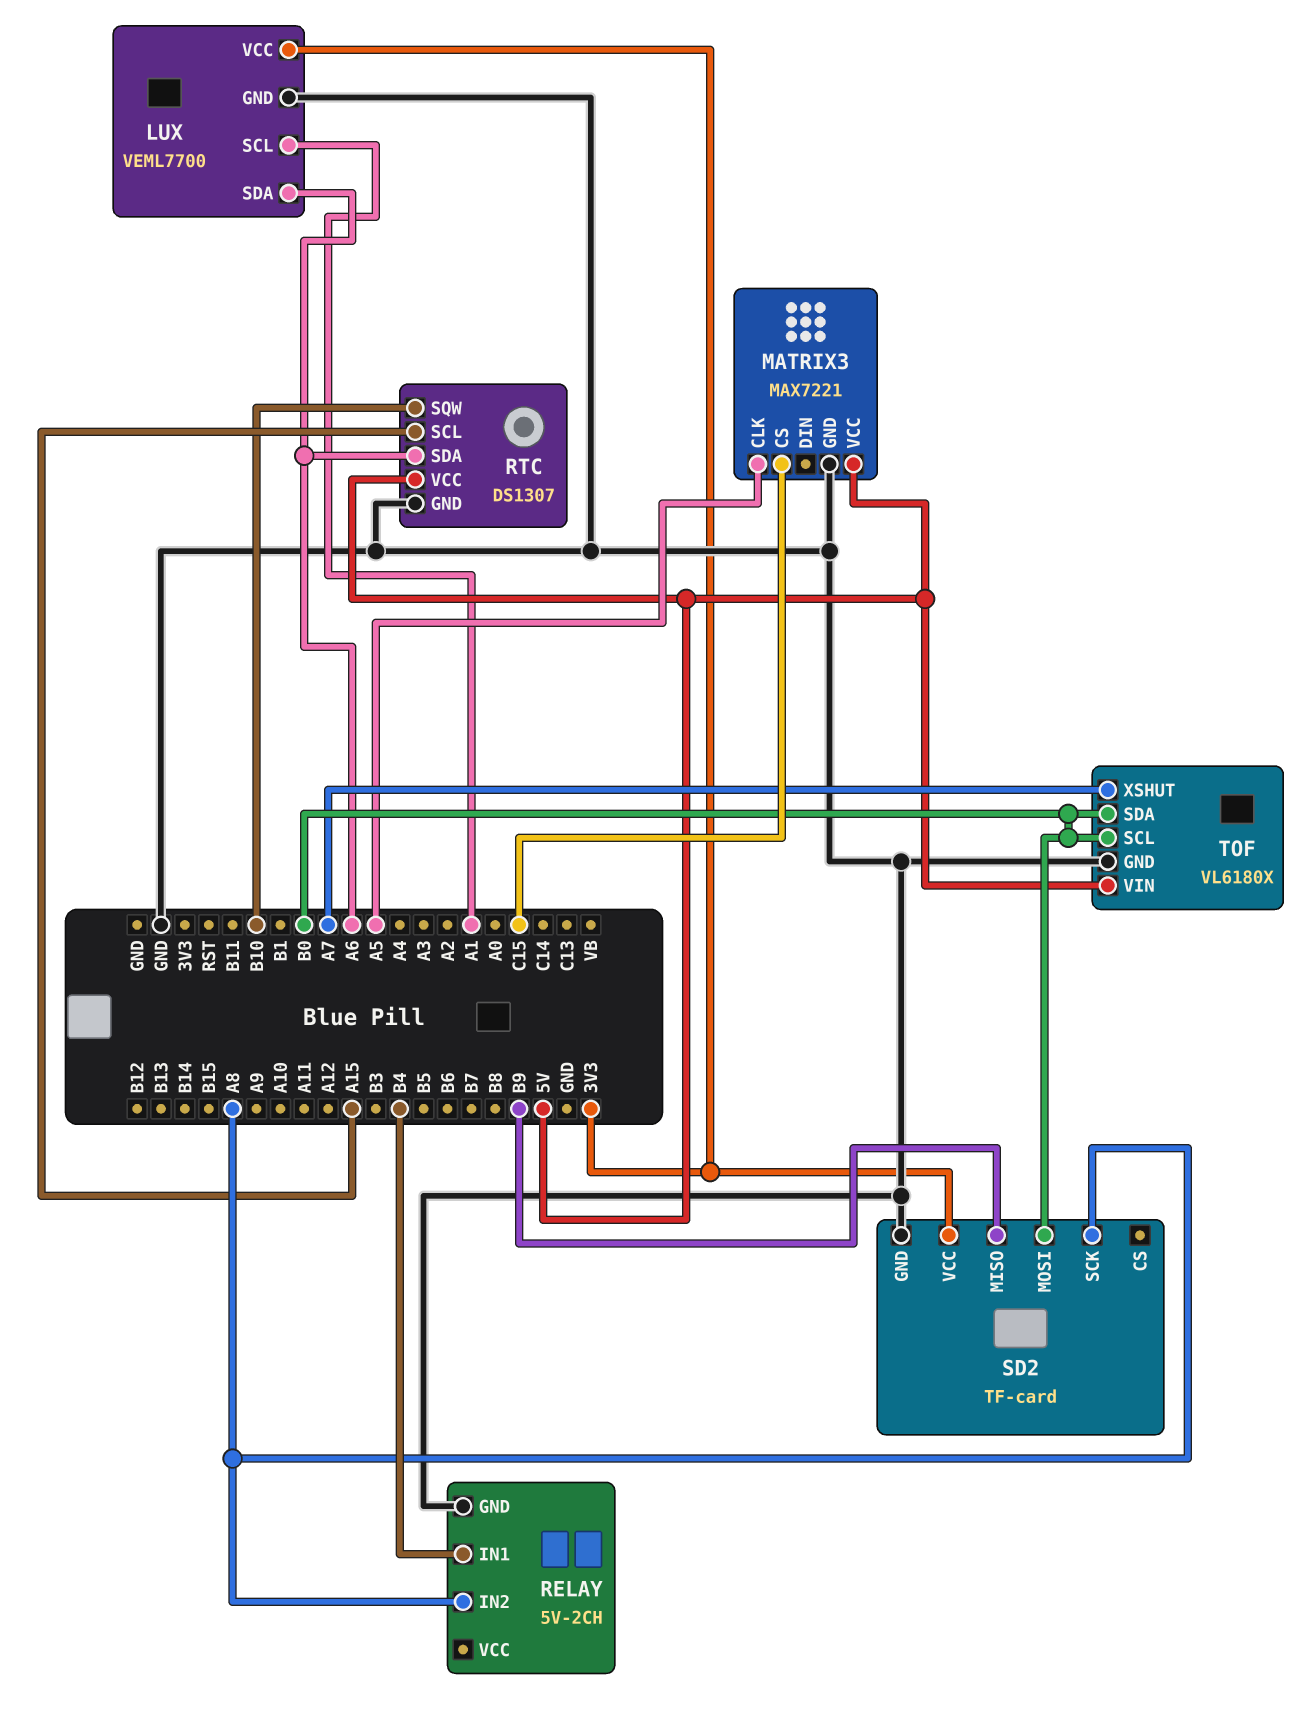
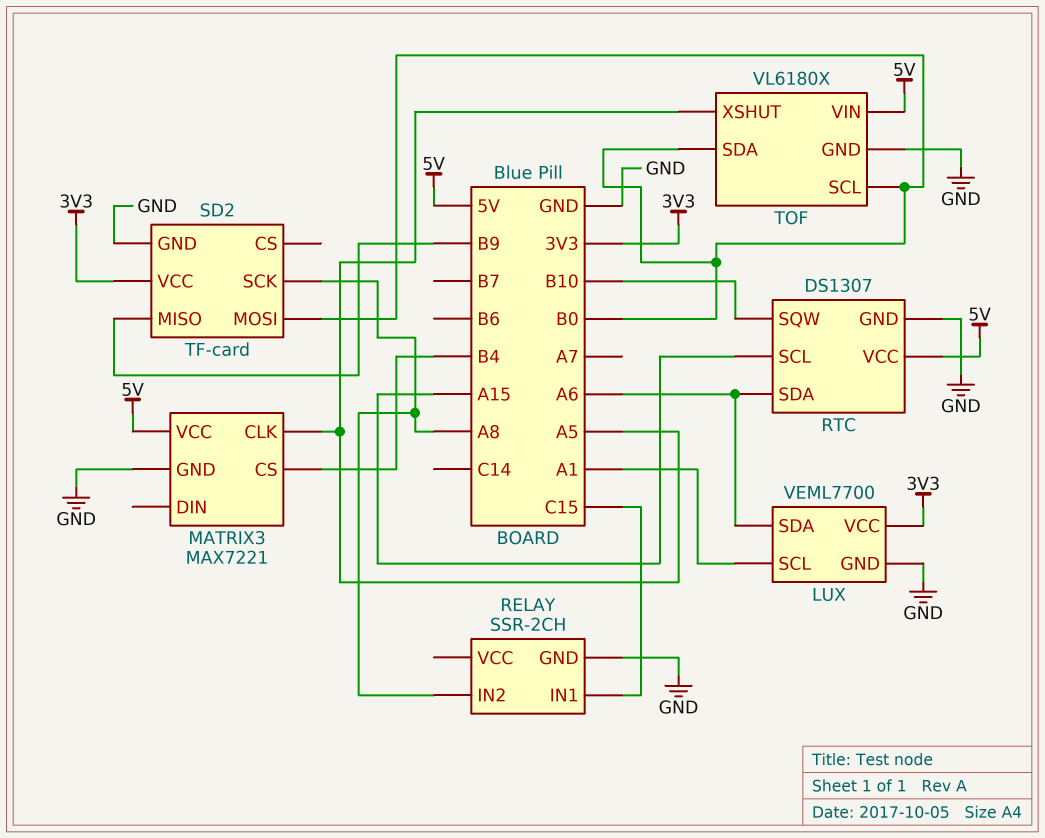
MATRIX3 pin CS: C15 -> B4
RELAY: 5V-2CH -> SSR-2CH
RELAY pin IN1: B4 -> C15
TOF pin XSHUT: A7 -> A5

